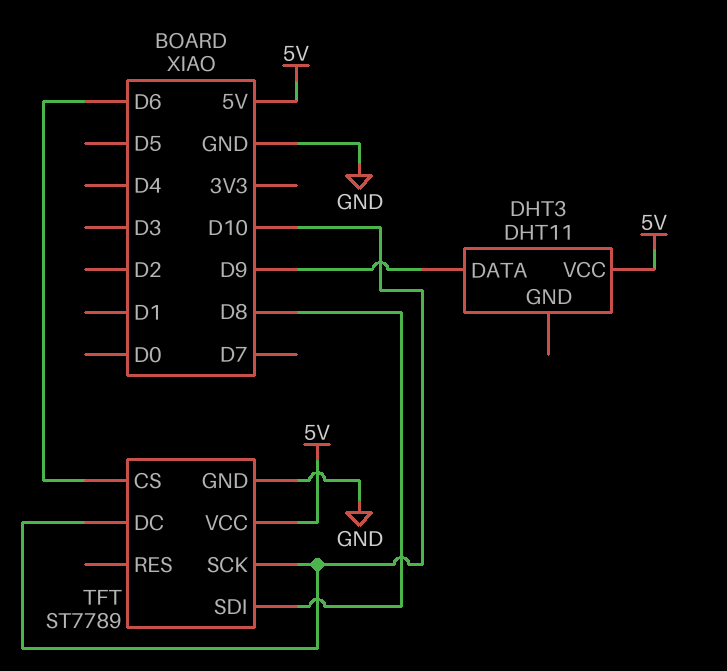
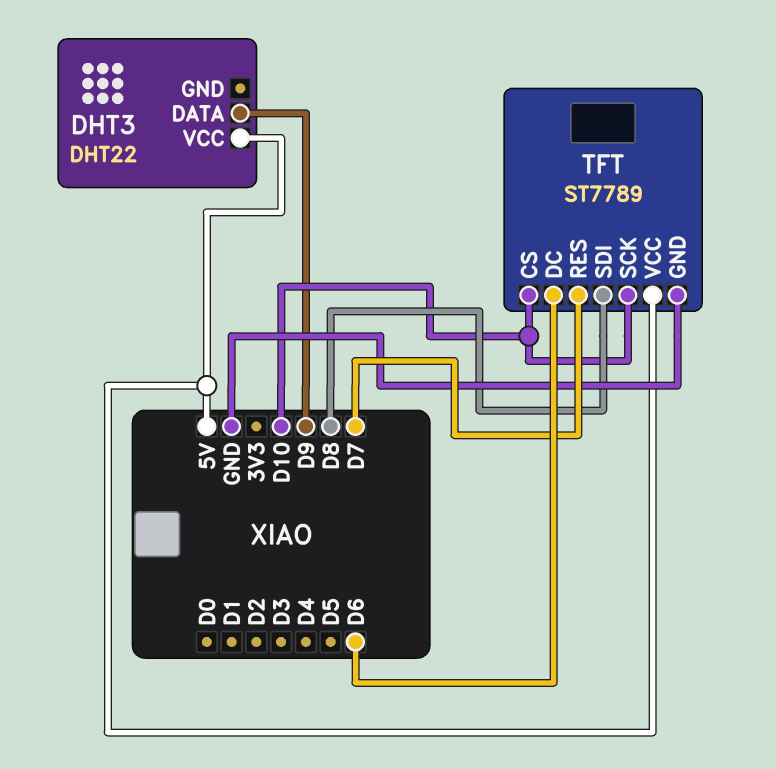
DHT3: DHT11 -> DHT22
TFT pin CS: D6 -> D10
TFT pin DC: D10 -> D6
TFT pin RES: none -> D7

